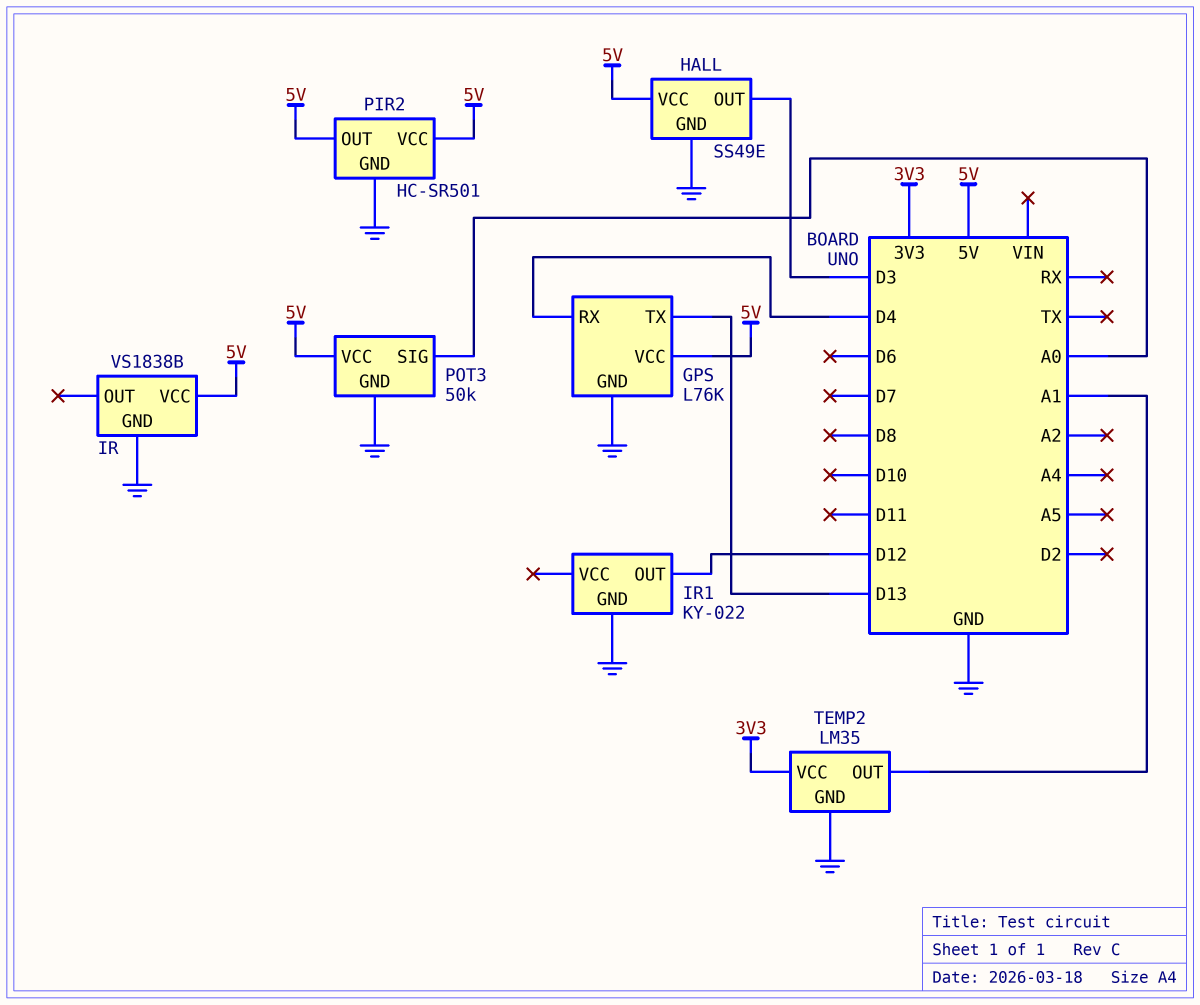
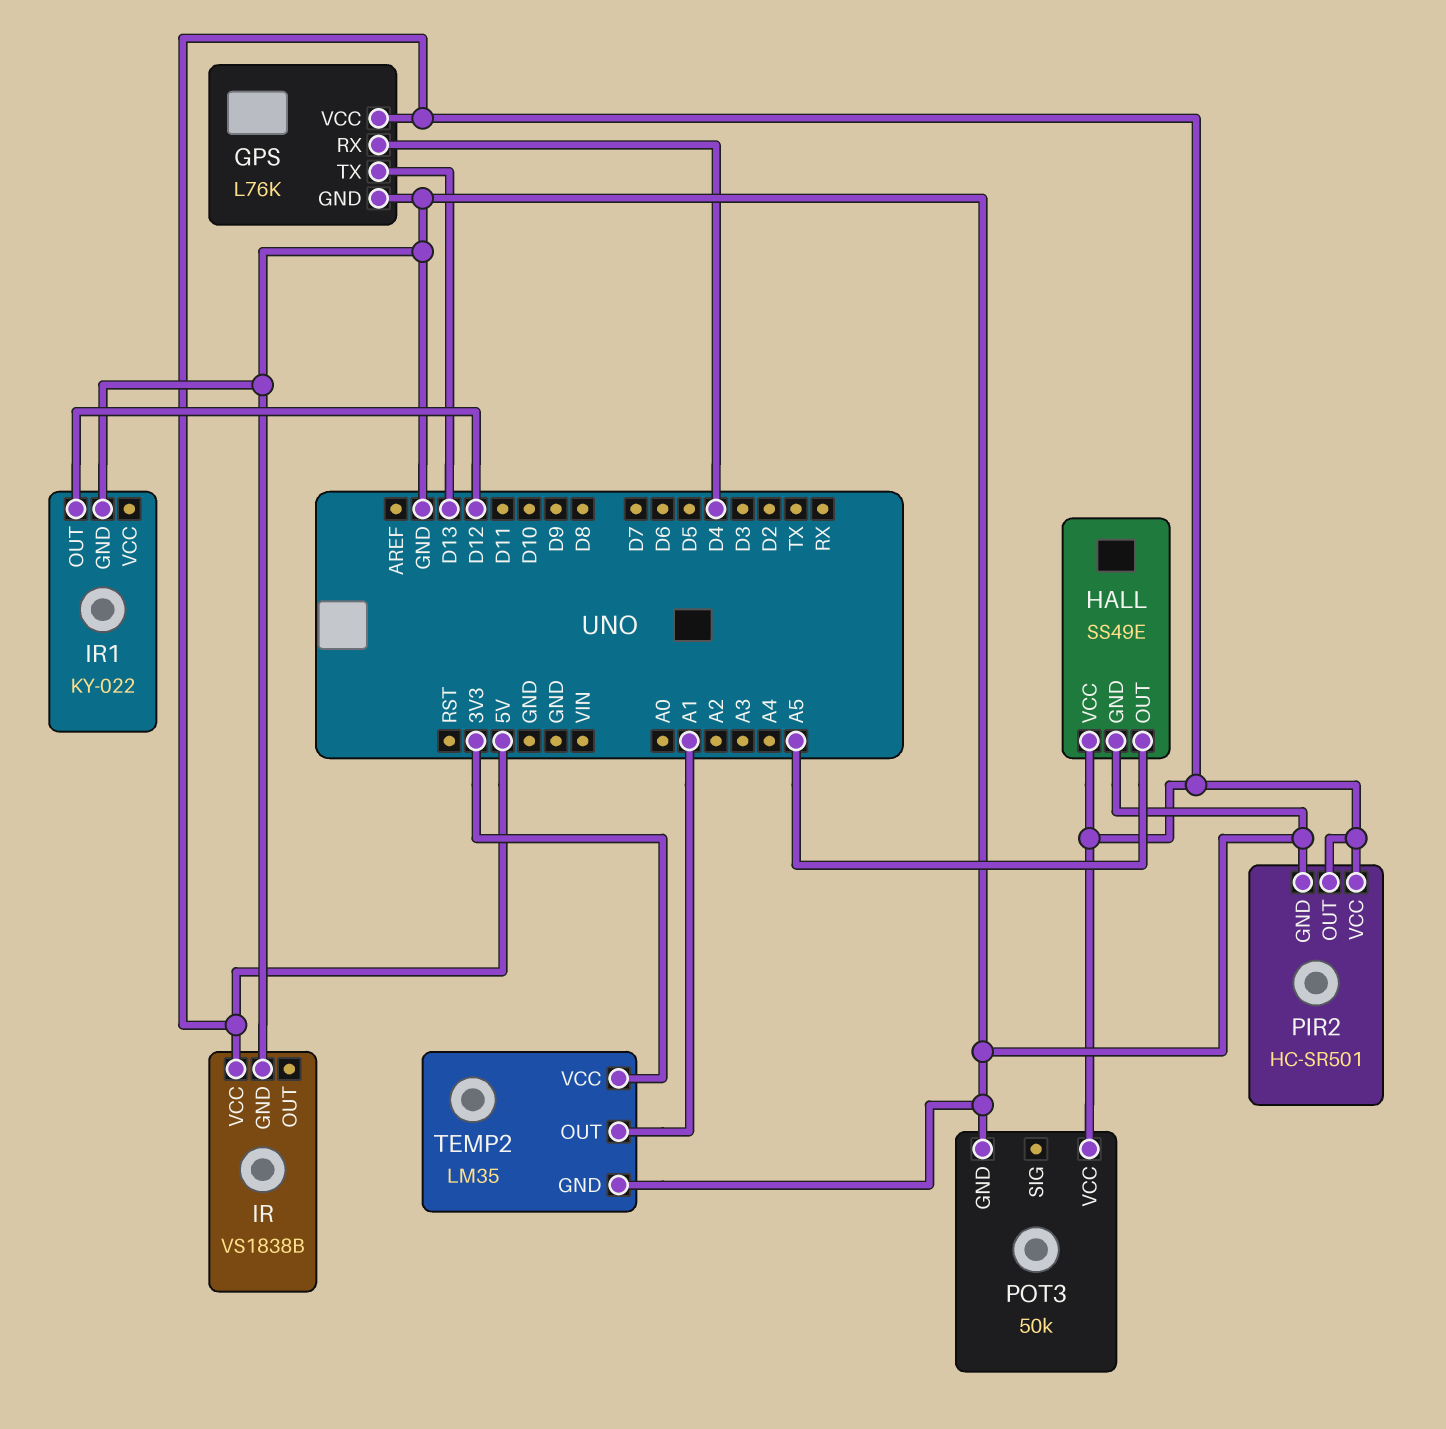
HALL pin OUT: D3 -> A5
POT3 pin SIG: A0 -> none

